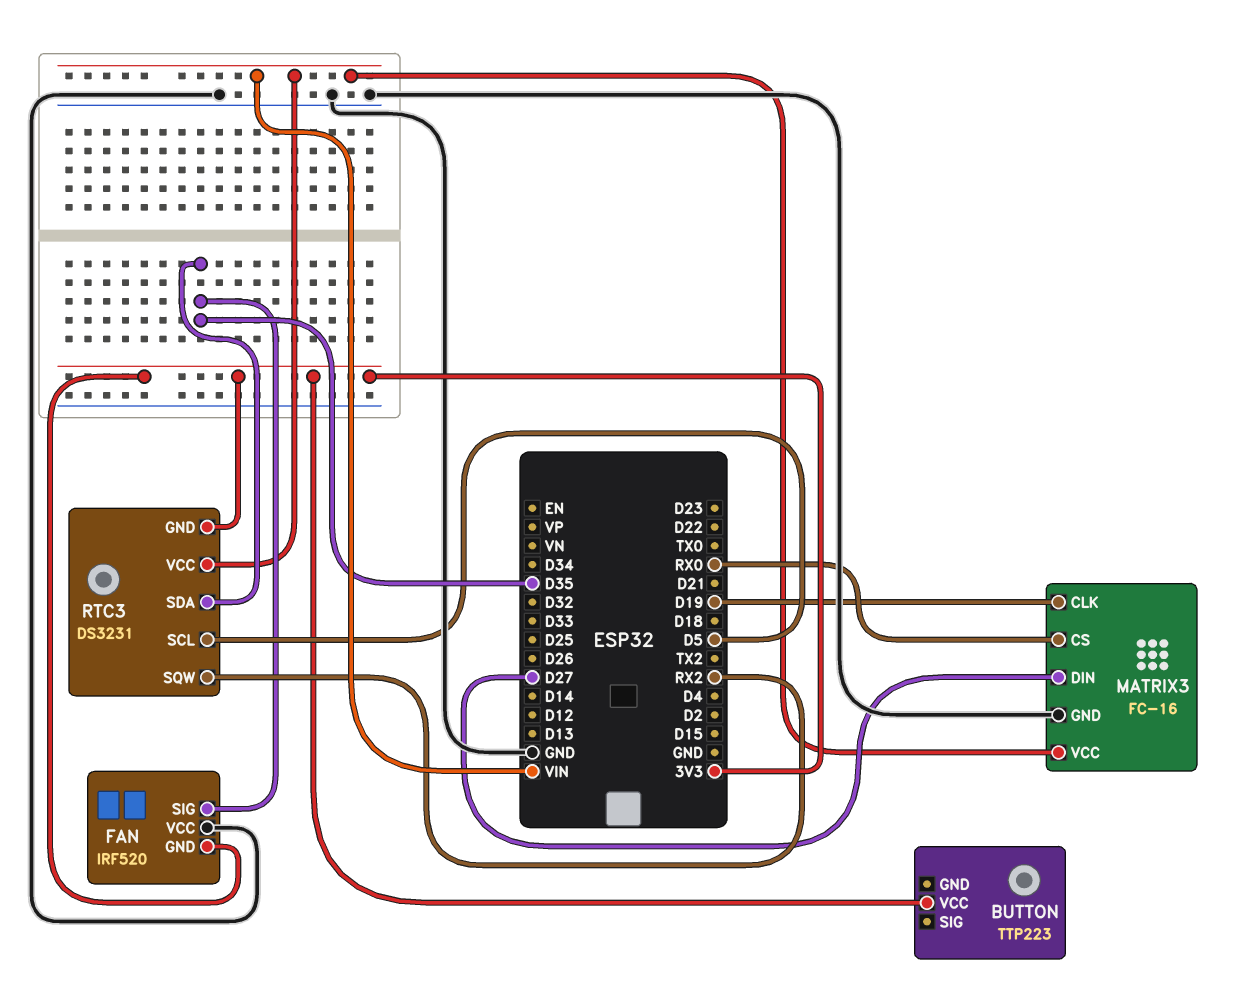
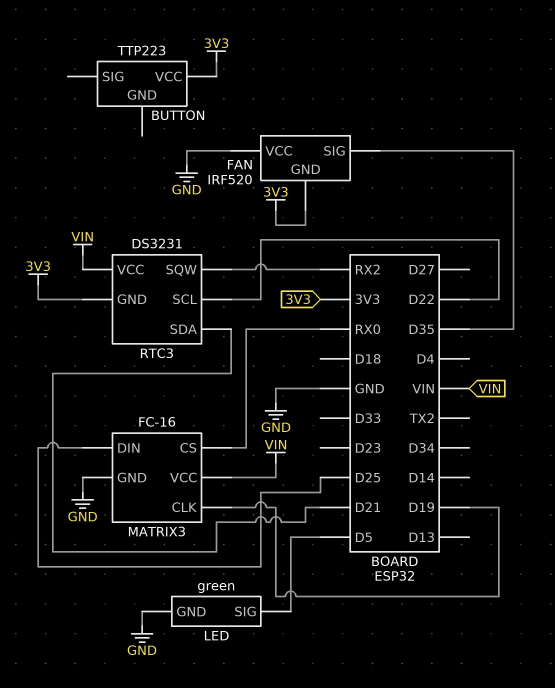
LED: none -> green
LED pin GND: none -> GND
LED pin SIG: none -> D5
MATRIX3 pin DIN: D27 -> D25
RTC3 pin SCL: D5 -> D22
RTC3 pin SDA: D35 -> D21

